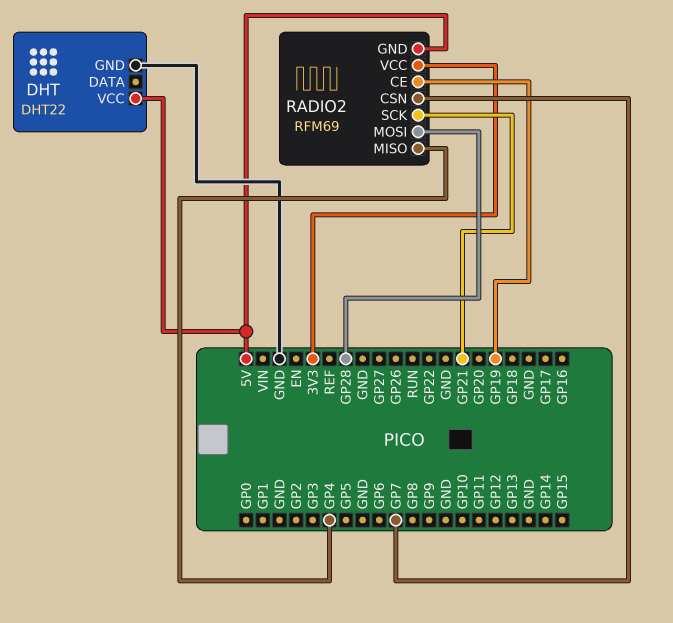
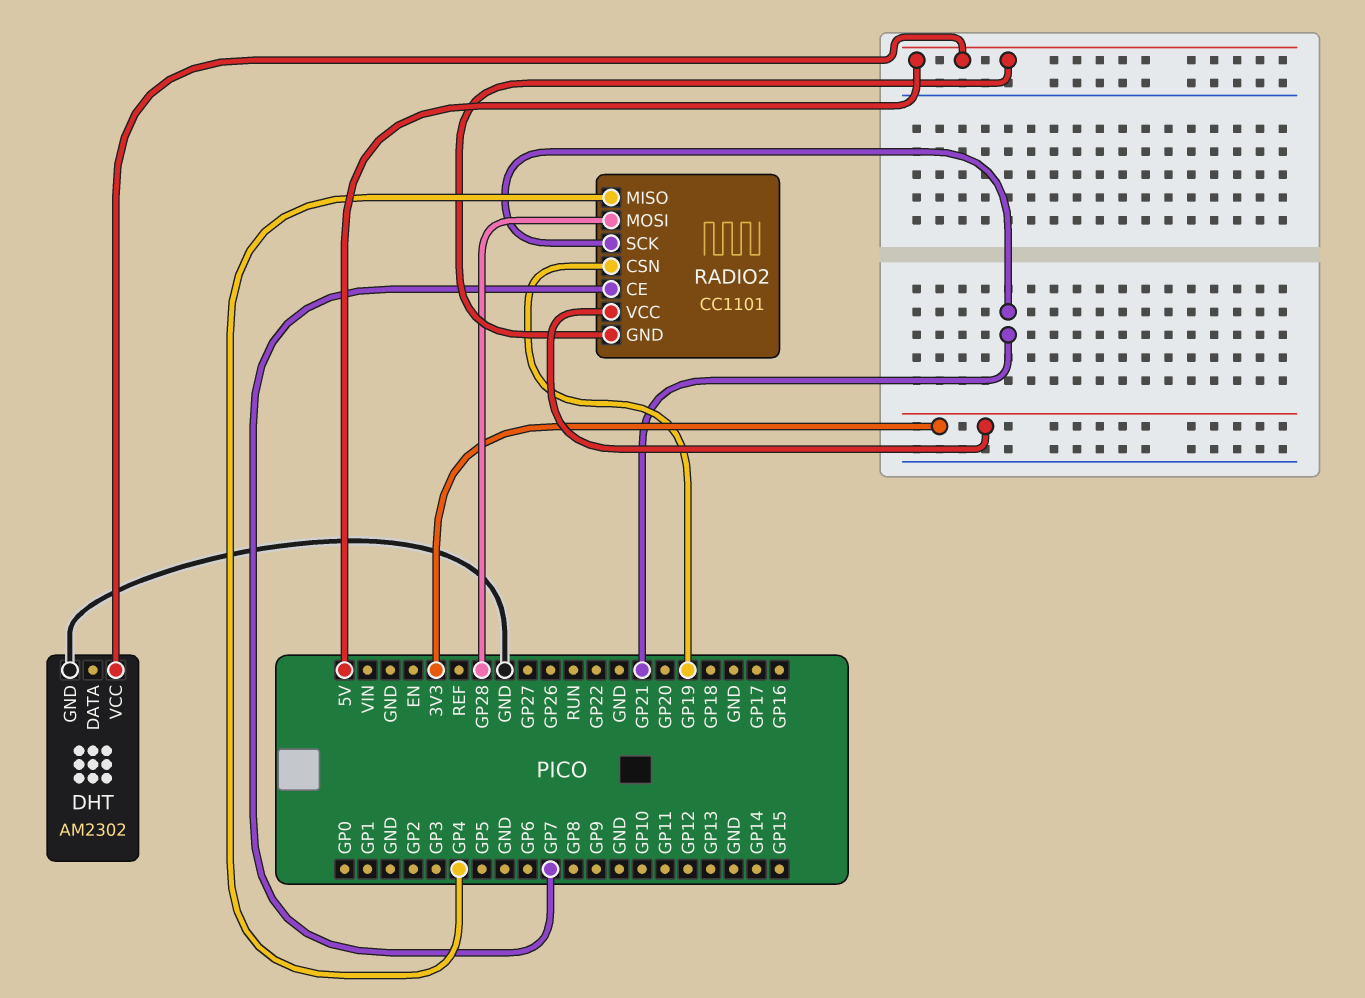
DHT: DHT22 -> AM2302
RADIO2: RFM69 -> CC1101
RADIO2 pin CE: GP19 -> GP7
RADIO2 pin CSN: GP7 -> GP19

